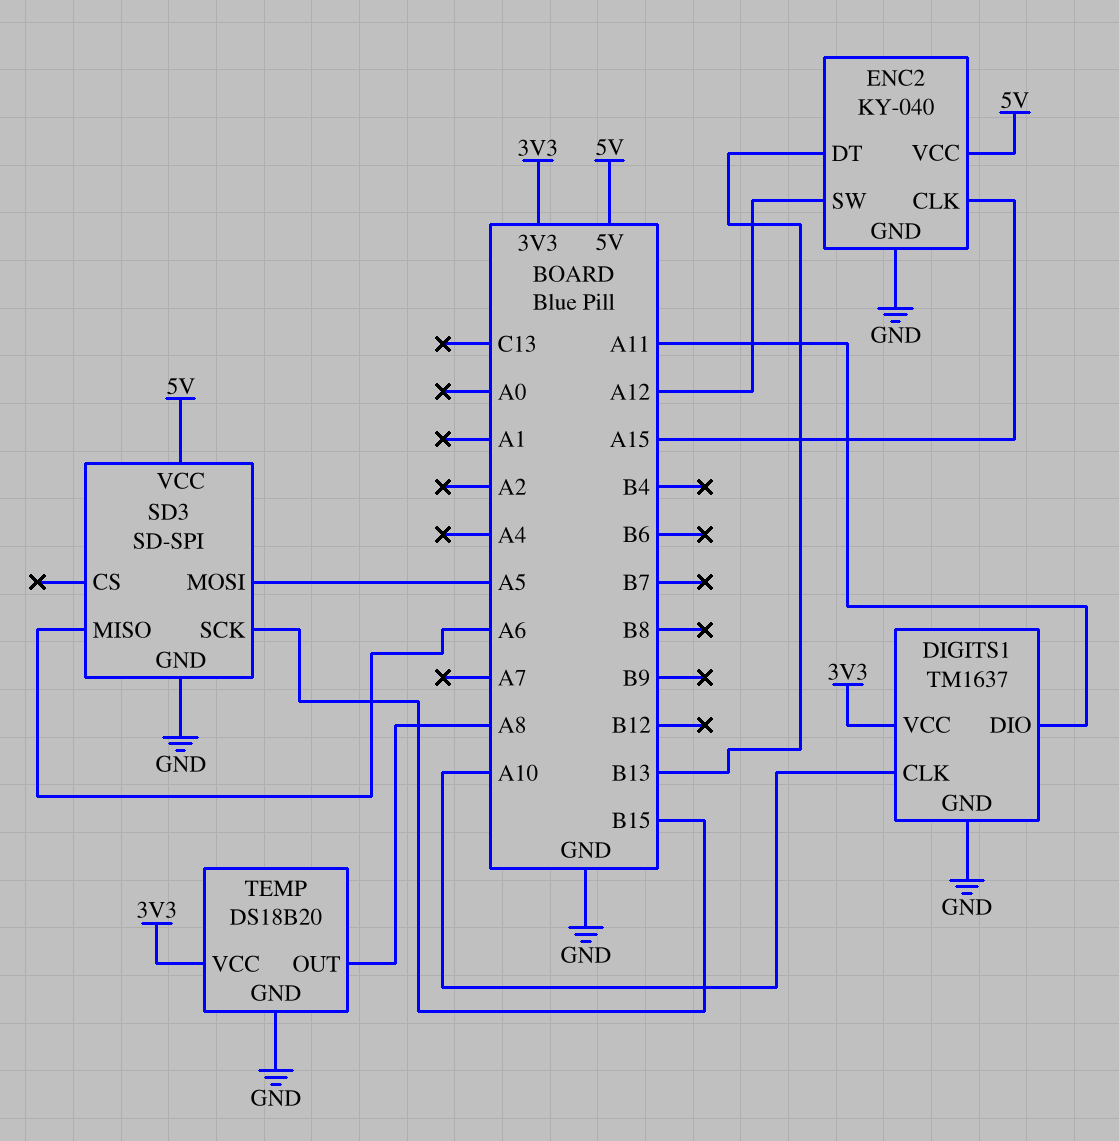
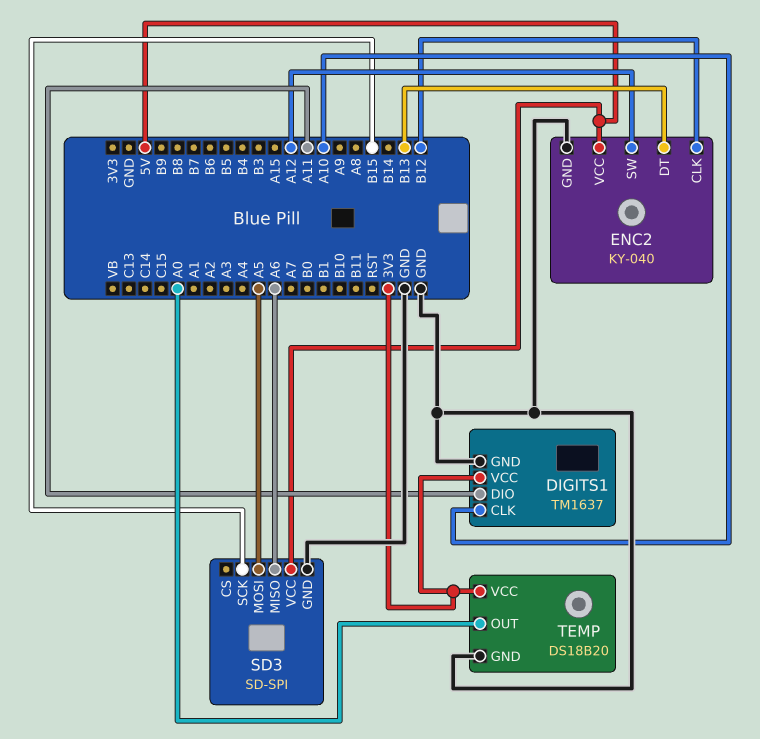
ENC2 pin CLK: A15 -> B12
TEMP pin OUT: A8 -> A0

